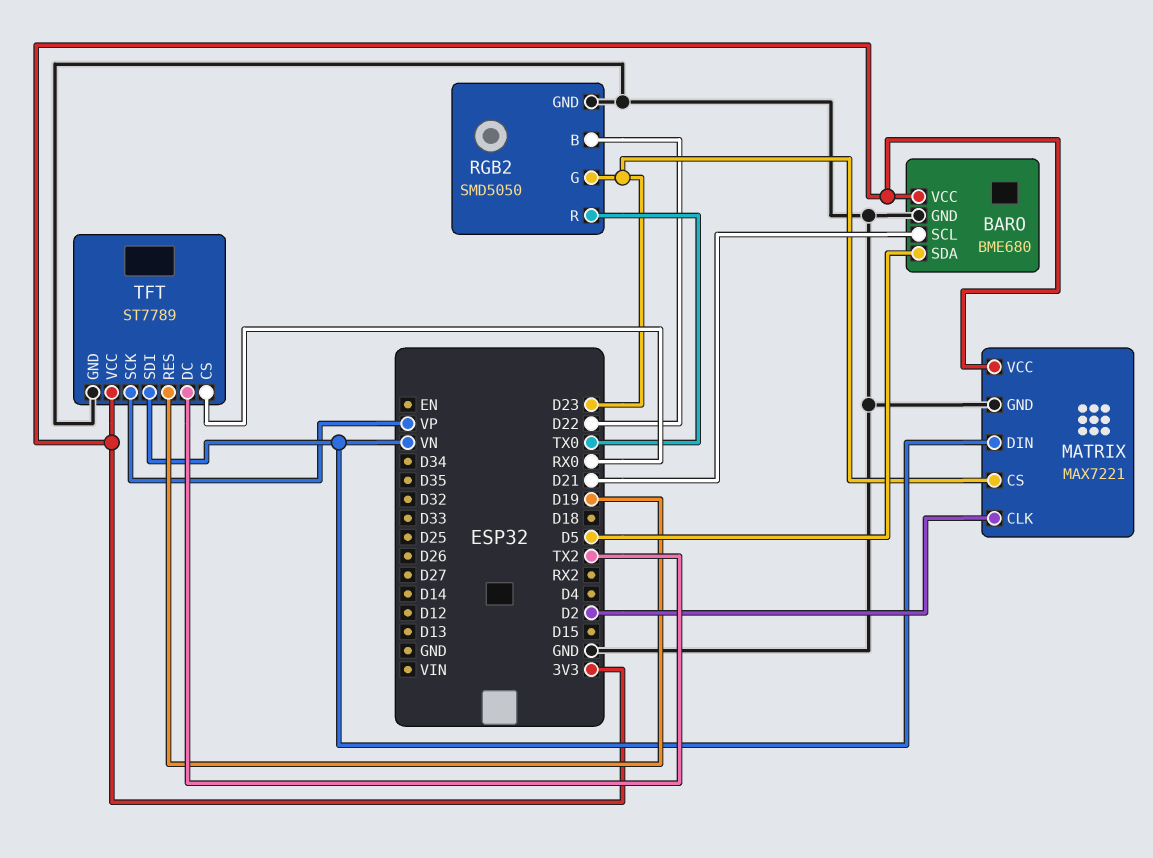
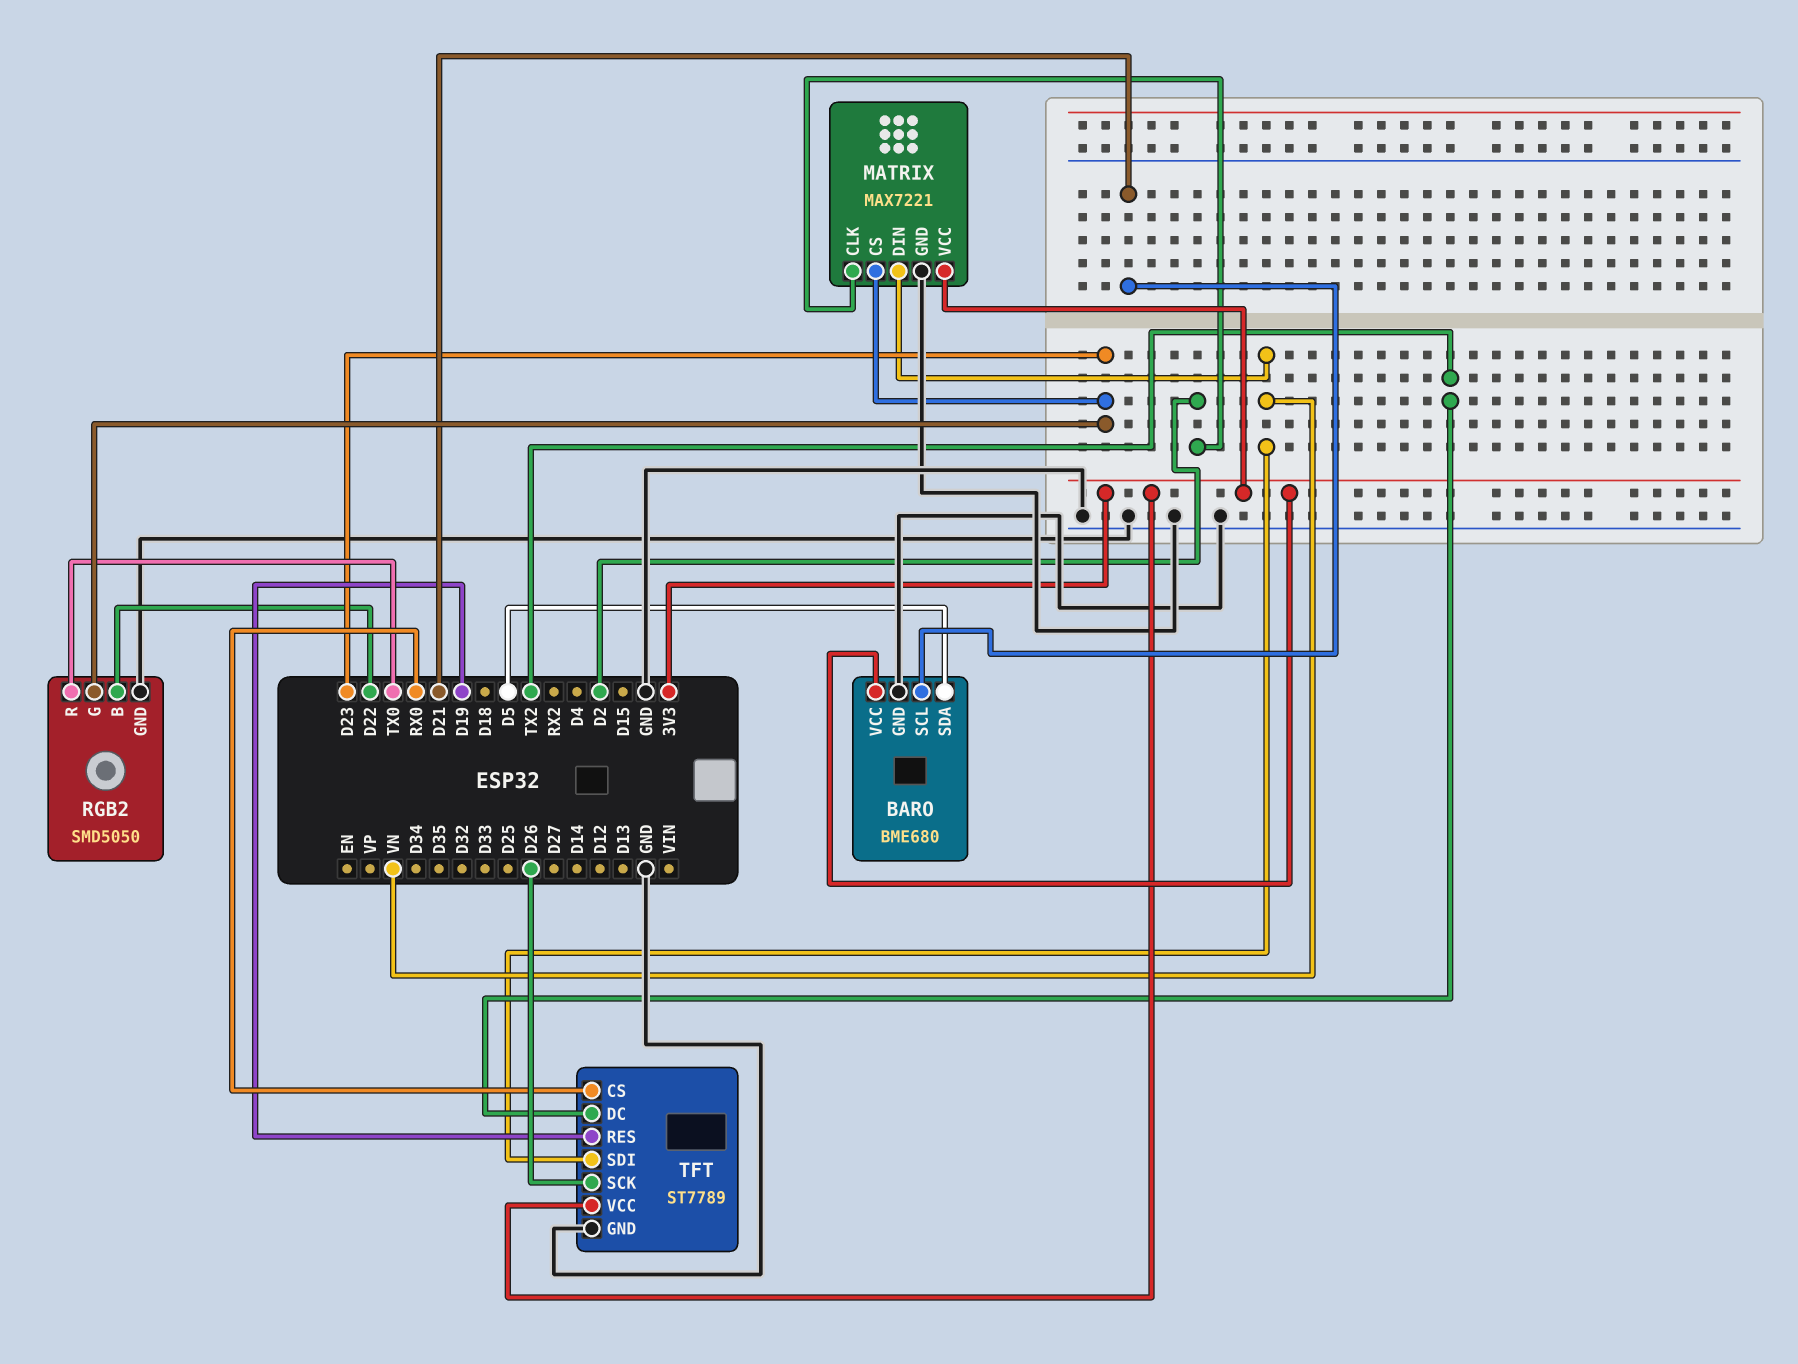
TFT pin SCK: VP -> D26

